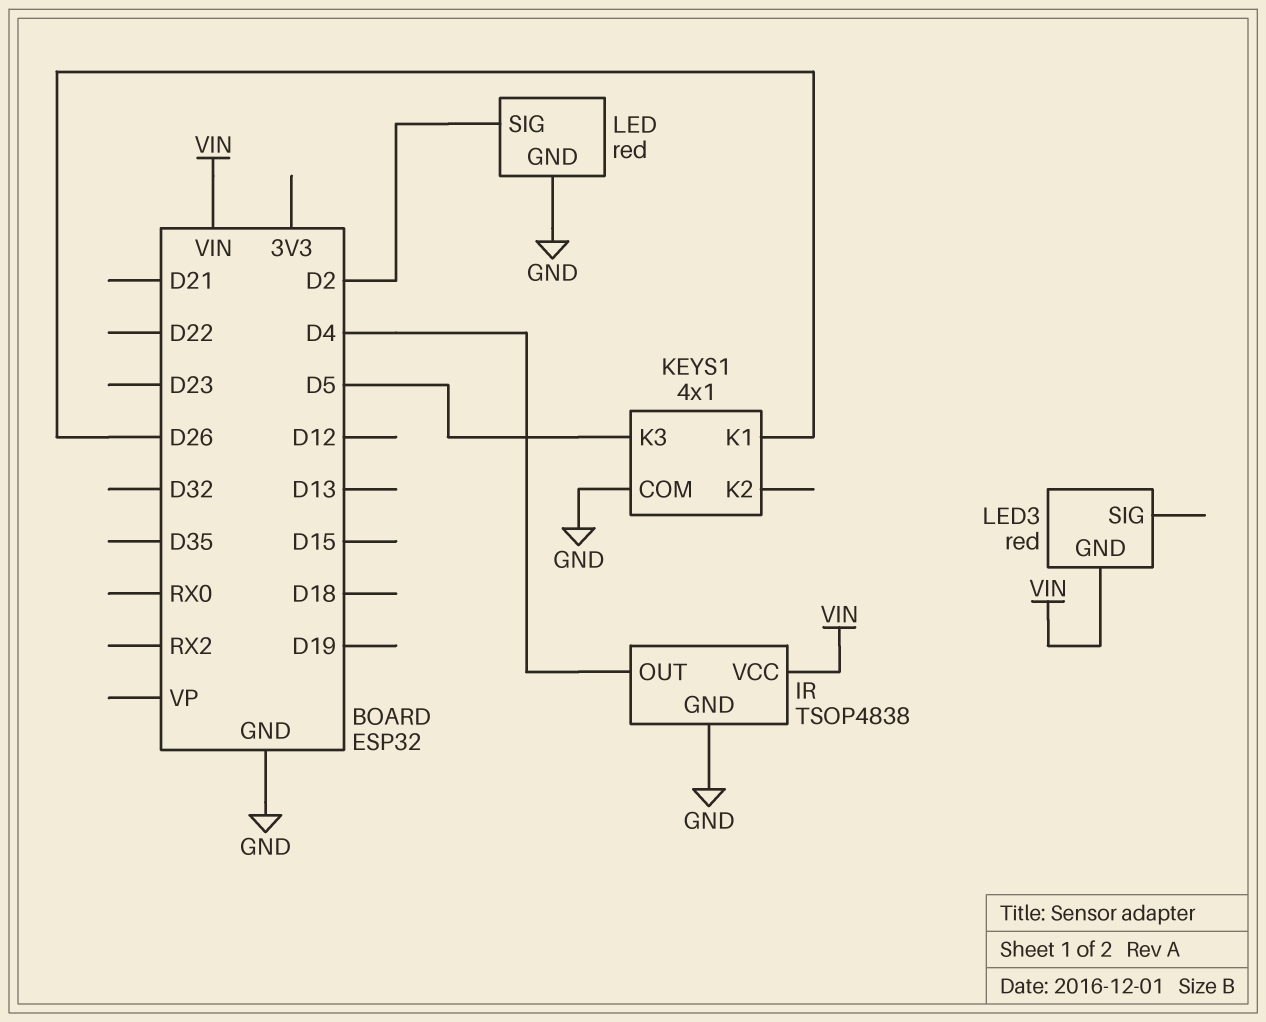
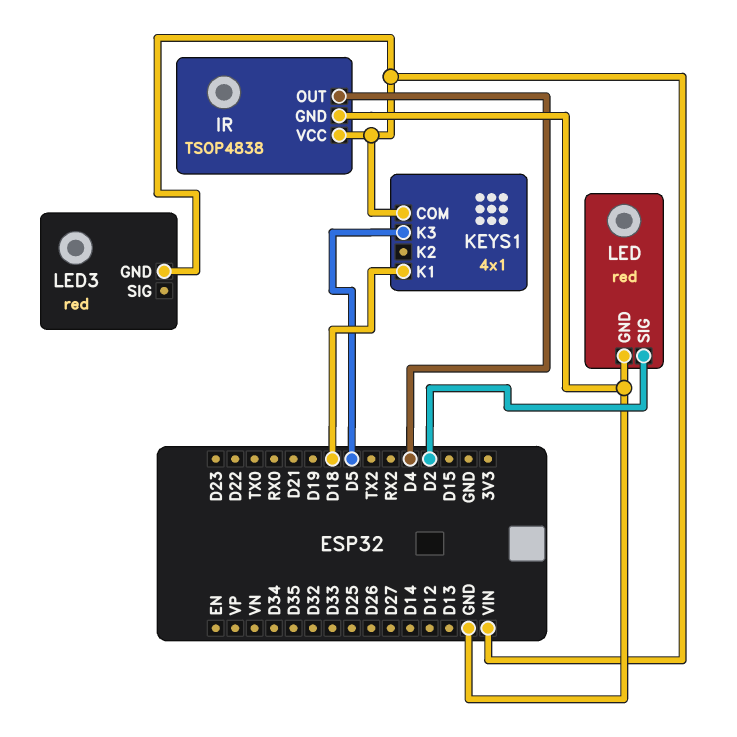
KEYS1 pin COM: GND -> VIN
KEYS1 pin K1: D26 -> D18

